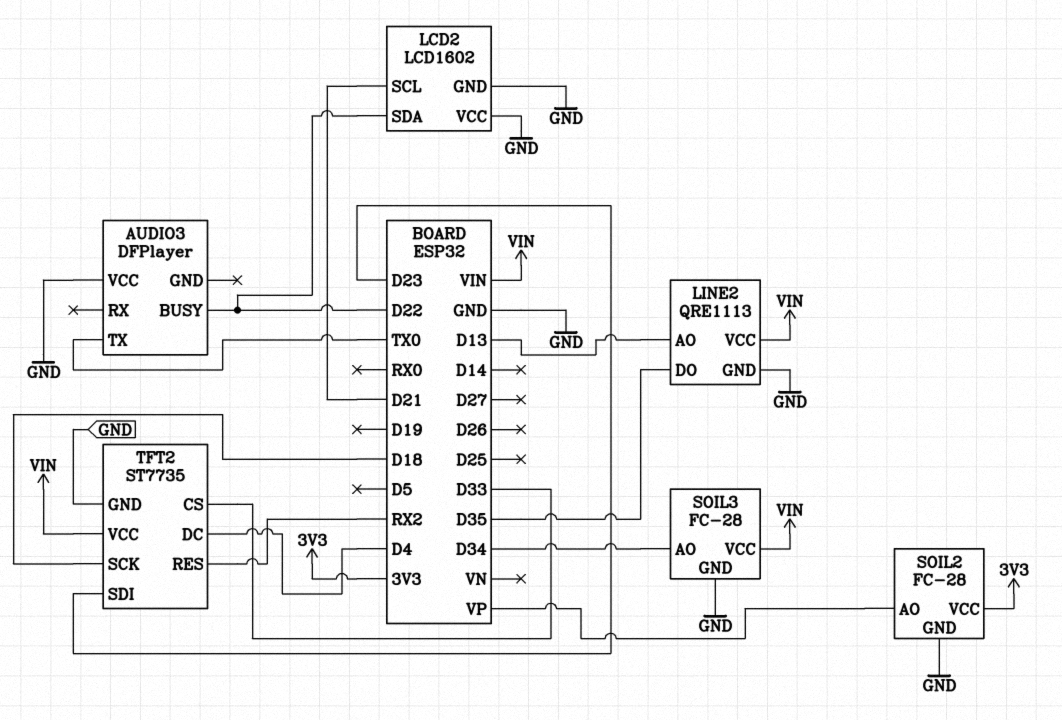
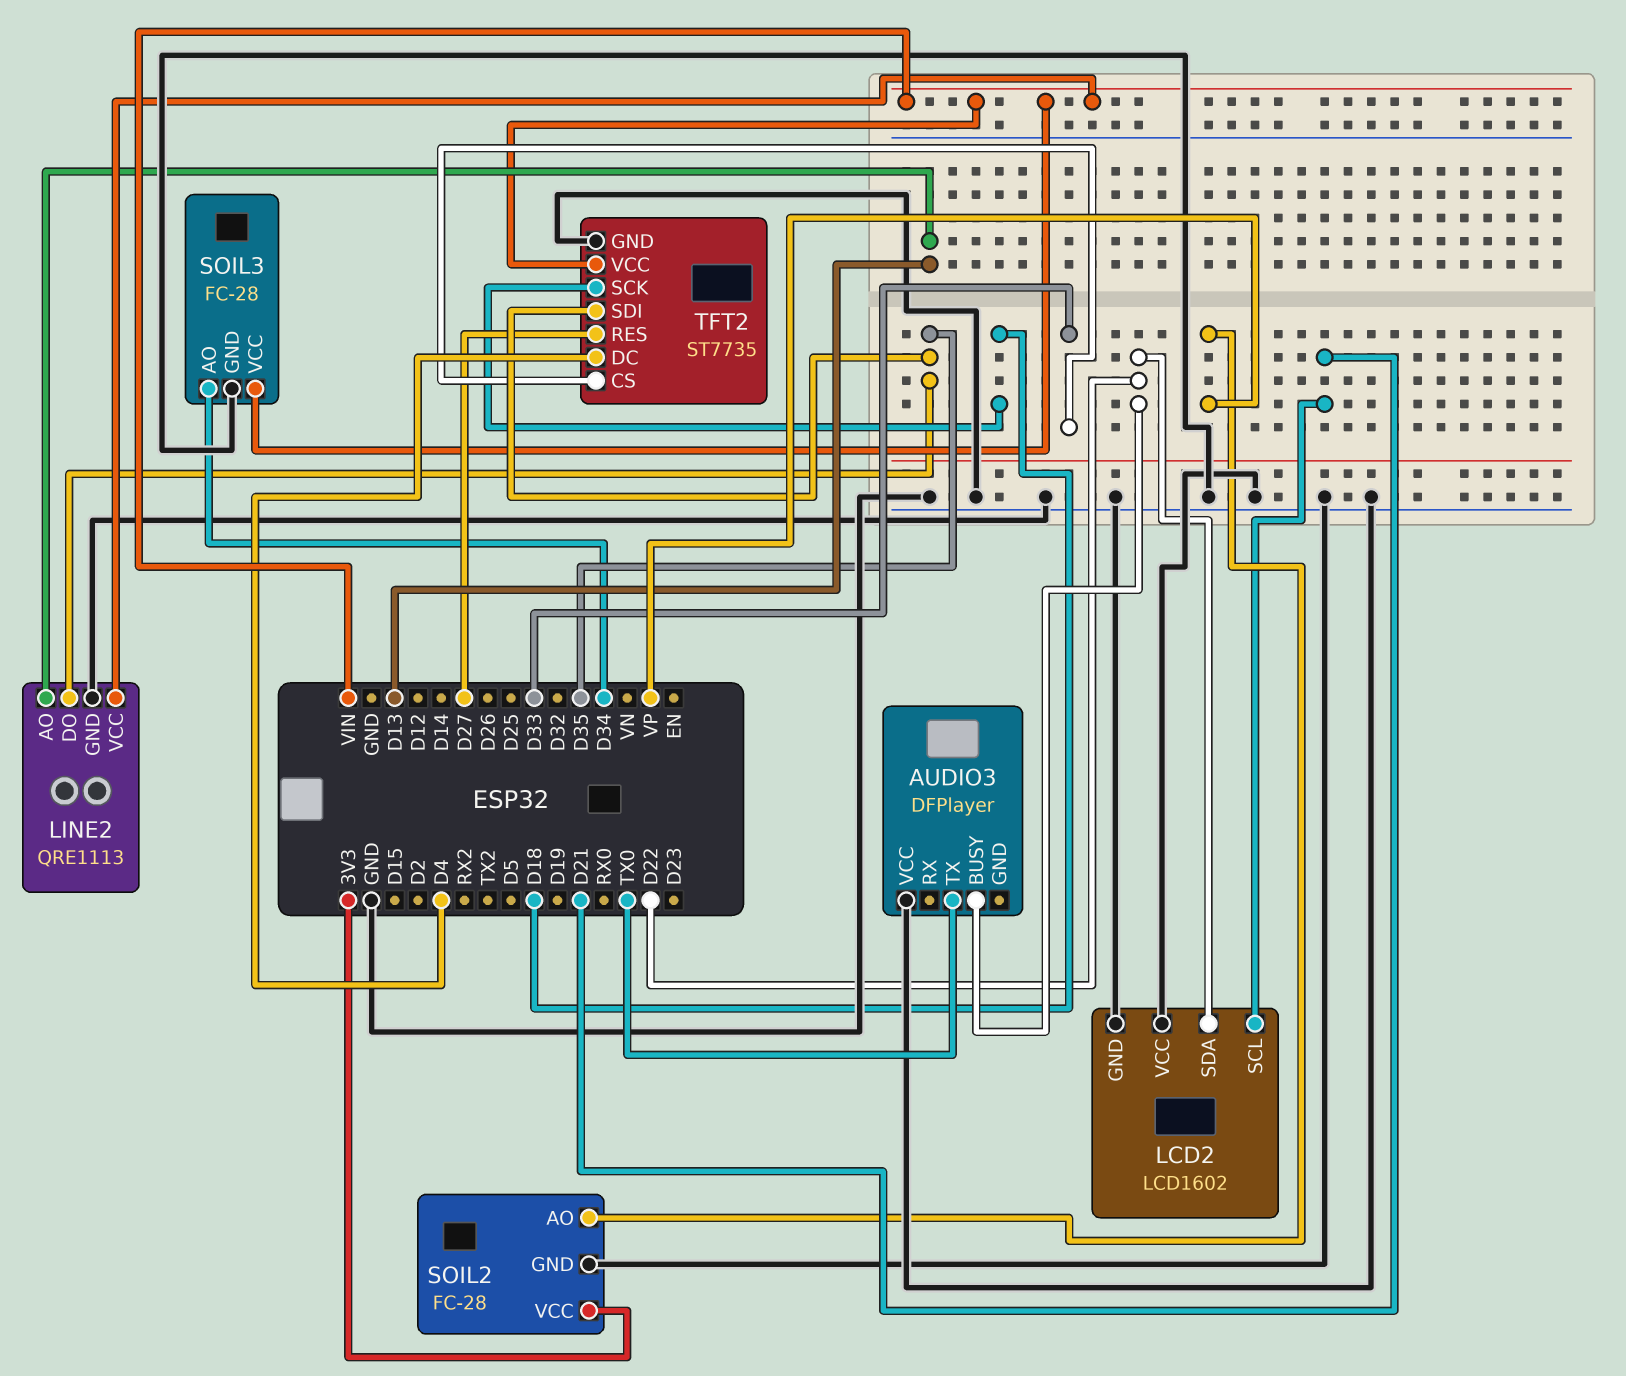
TFT2 pin RES: RX2 -> D27
TFT2 pin SDI: D23 -> D35

